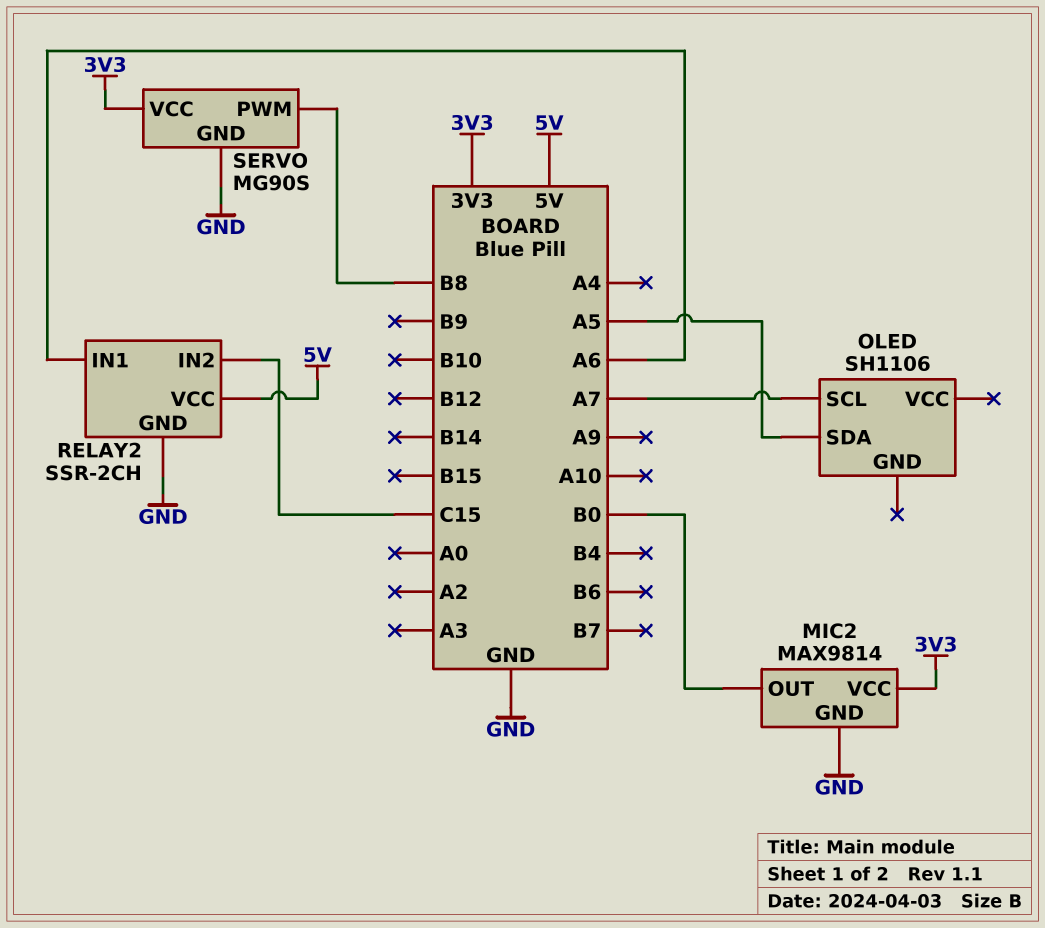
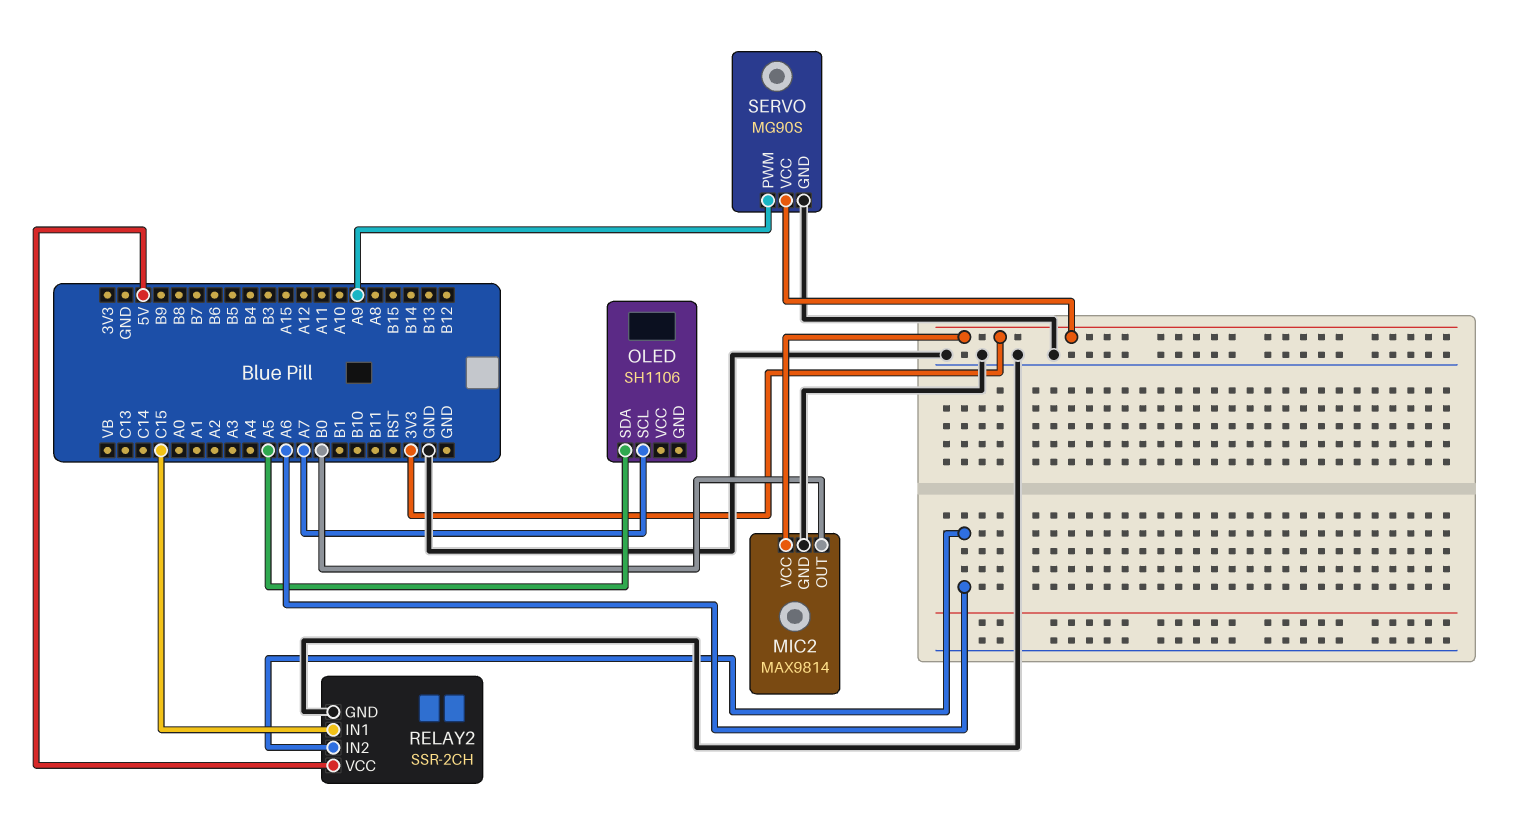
RELAY2 pin IN1: A6 -> C15
RELAY2 pin IN2: C15 -> A6
SERVO pin PWM: B8 -> A9

